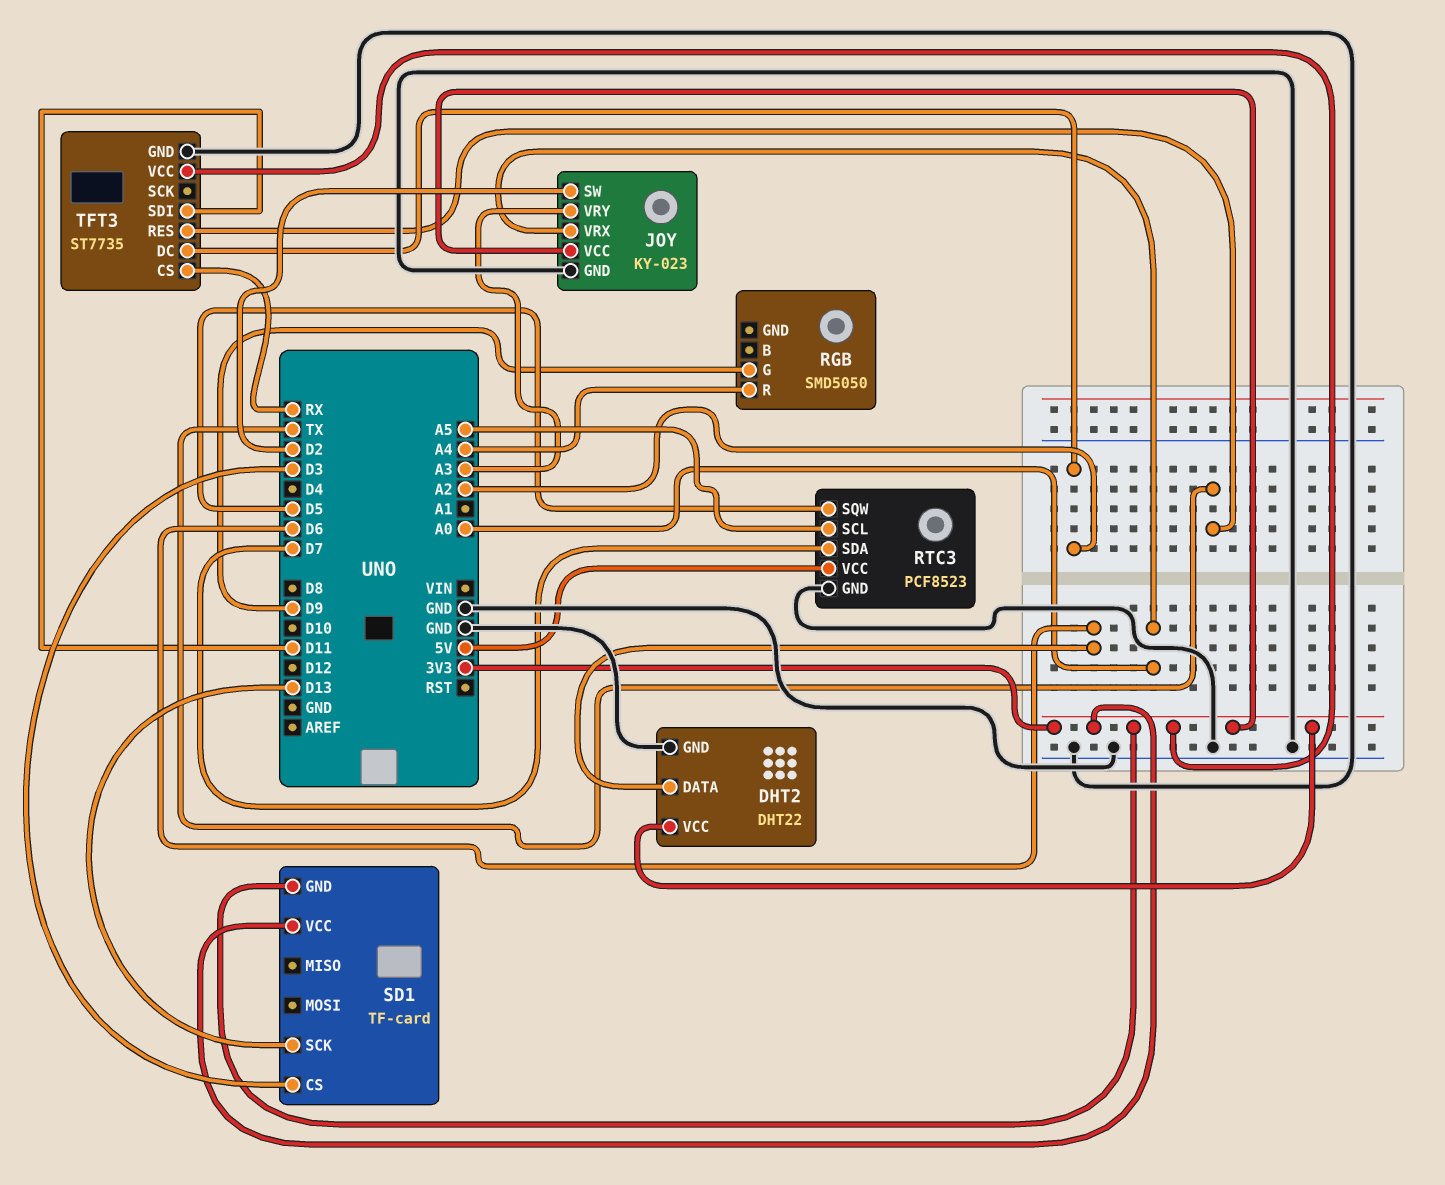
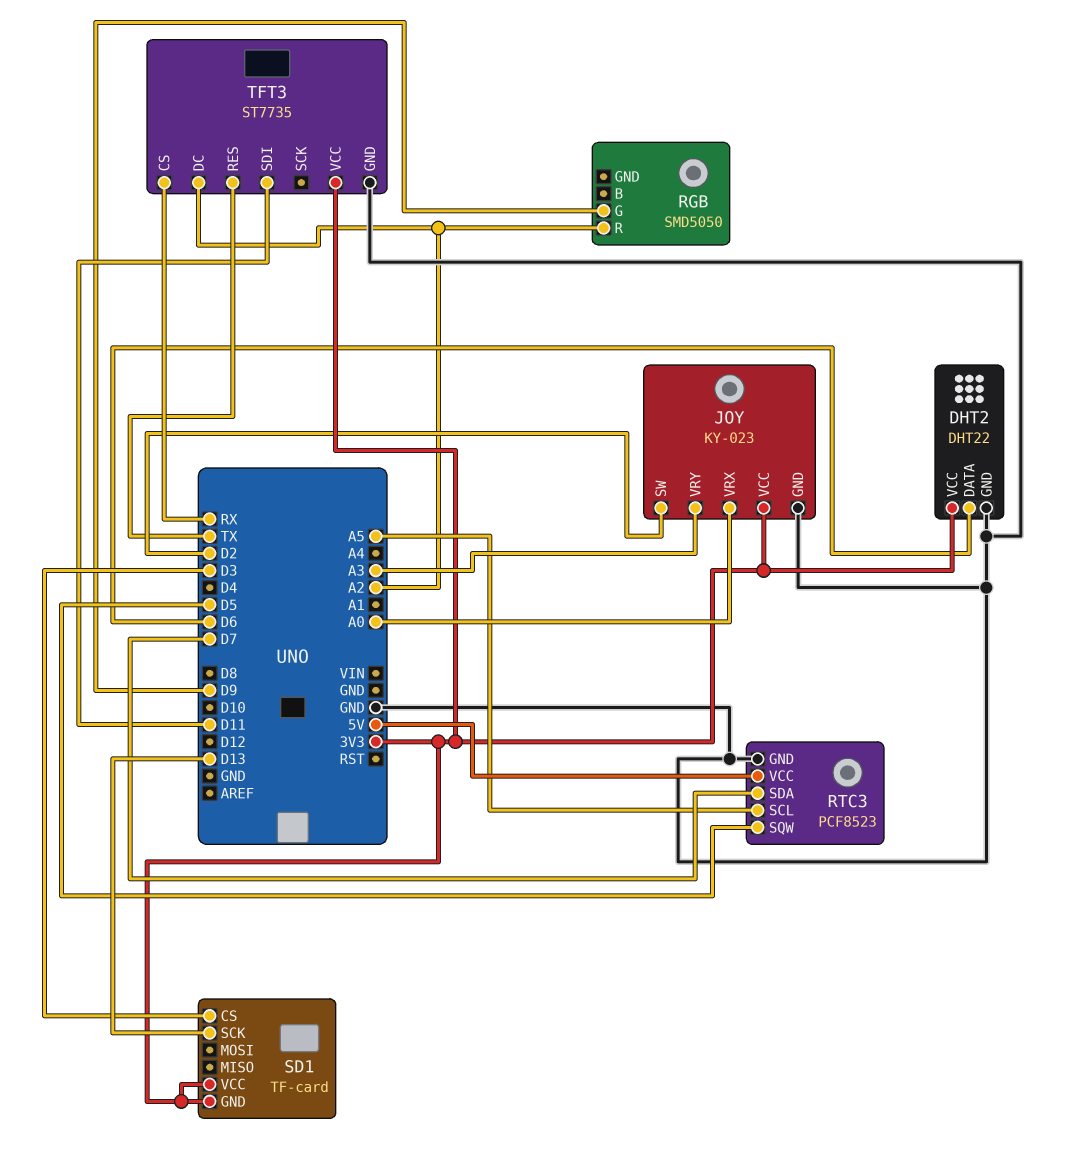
RGB pin R: A4 -> A2

